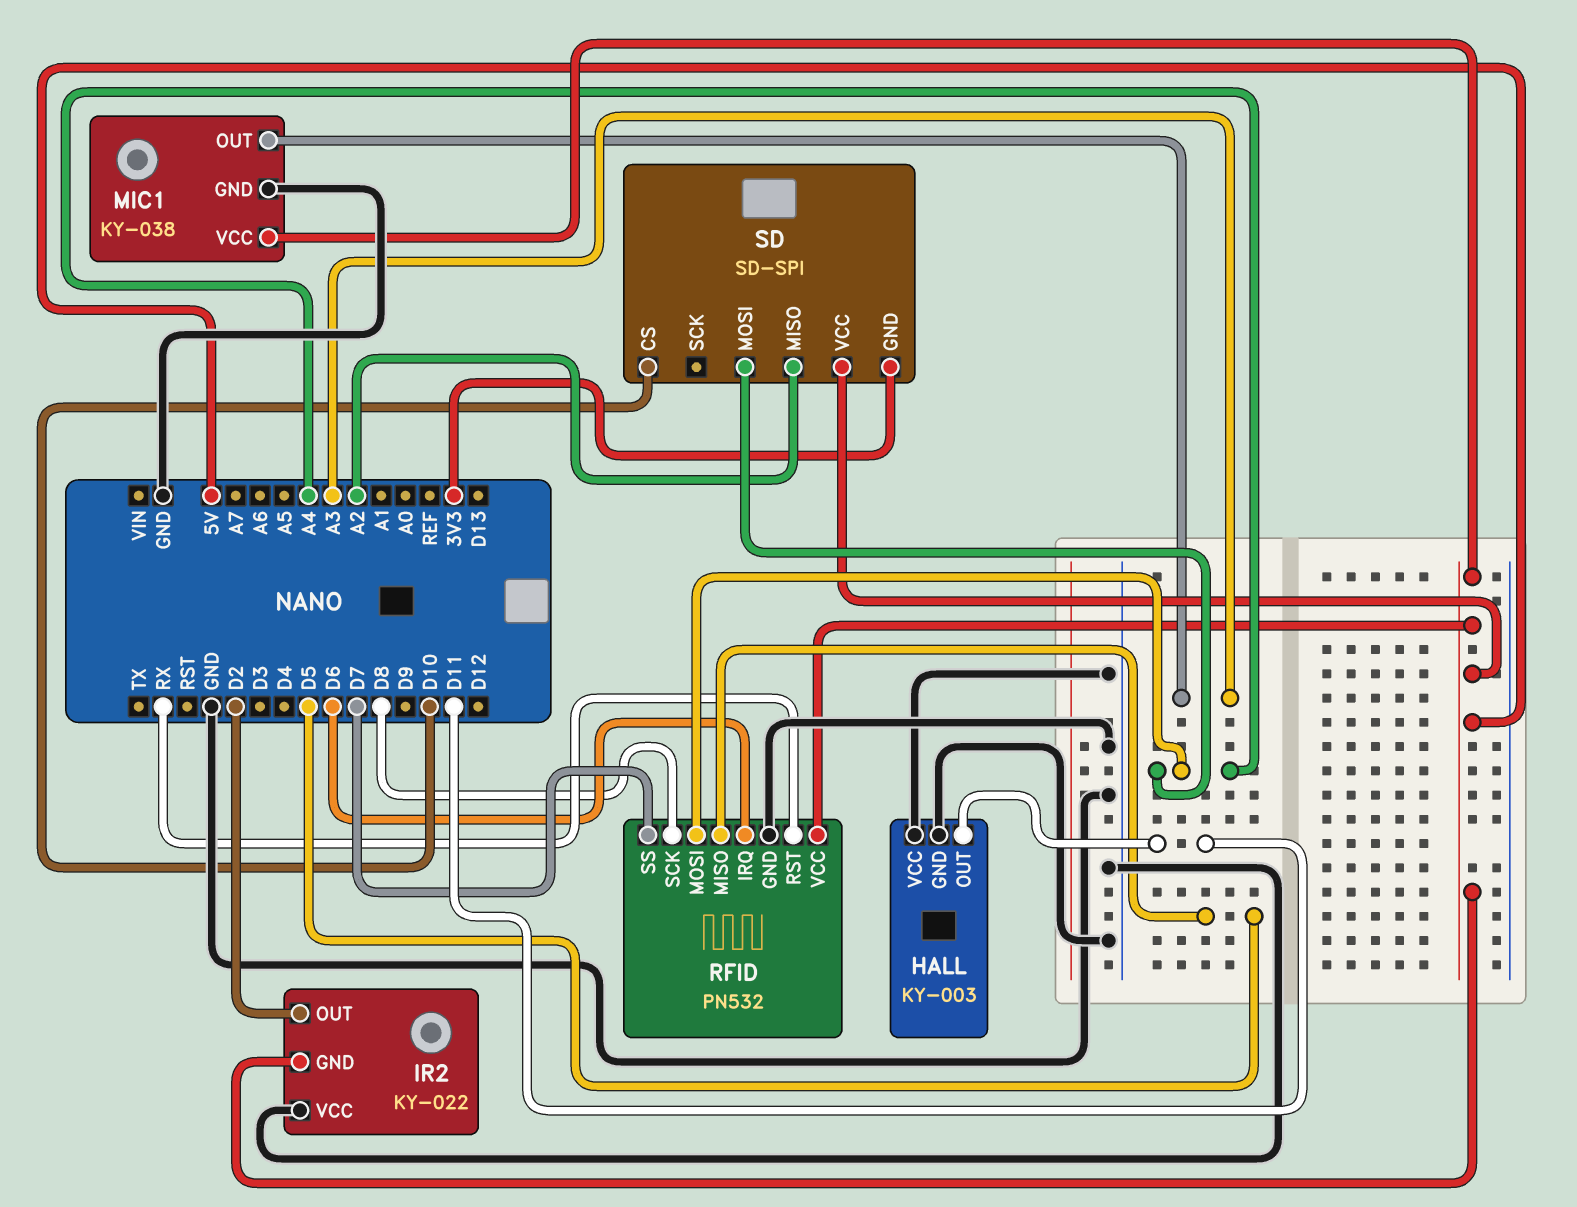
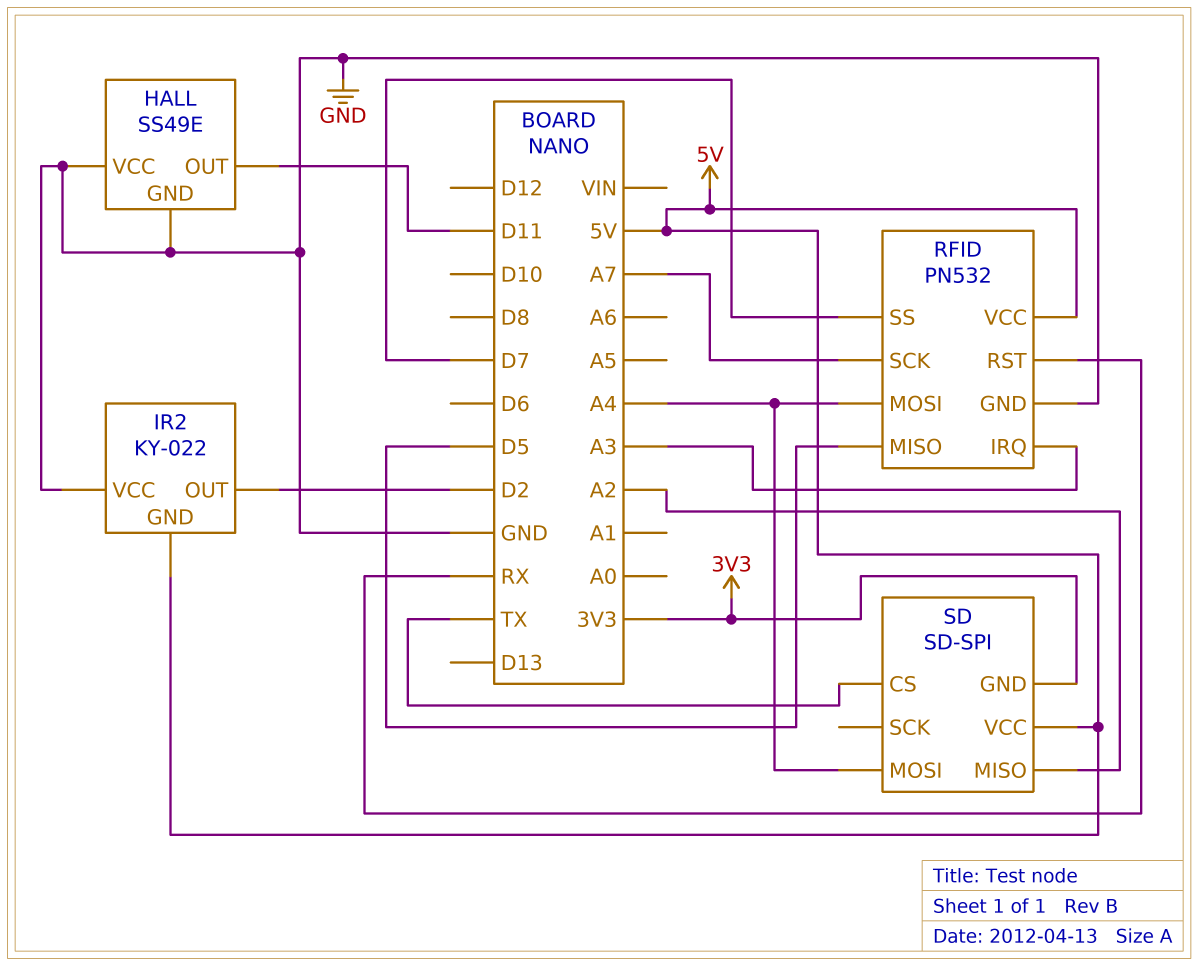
HALL: KY-003 -> SS49E
MIC1: KY-038 -> none
MIC1 pin GND: GND -> none
MIC1 pin OUT: A3 -> none
MIC1 pin VCC: 5V -> none
RFID pin IRQ: D6 -> A3
RFID pin SCK: D8 -> A7
SD pin CS: D10 -> TX

